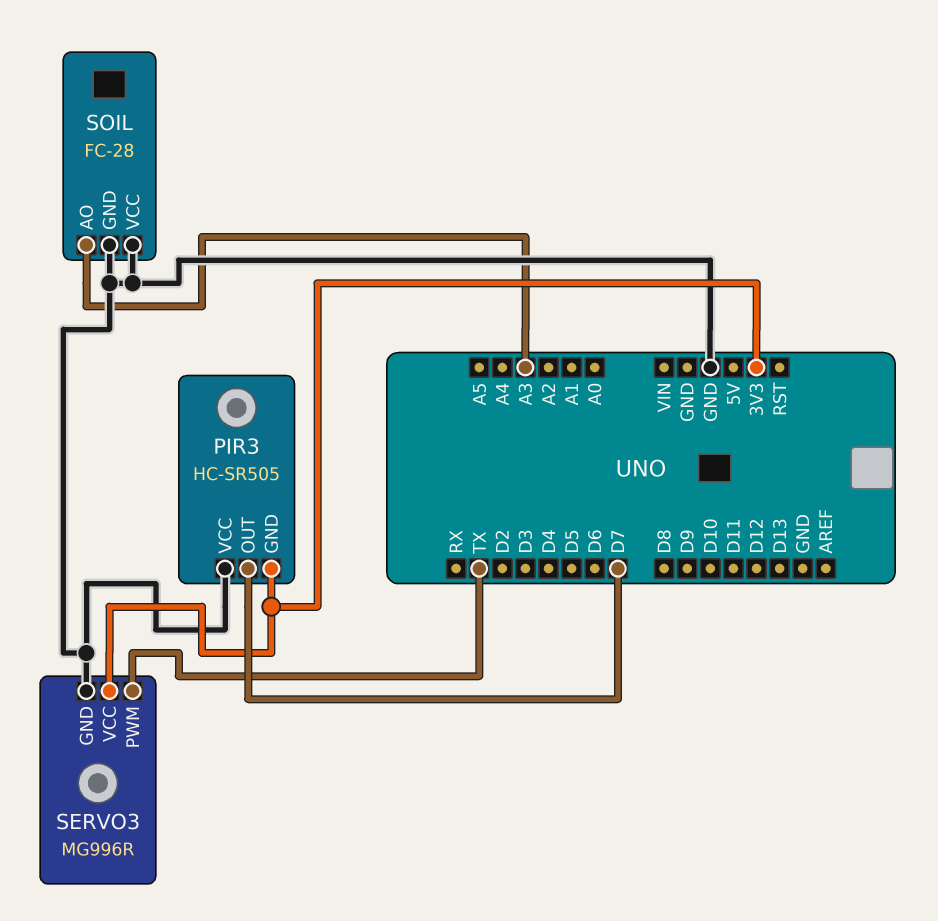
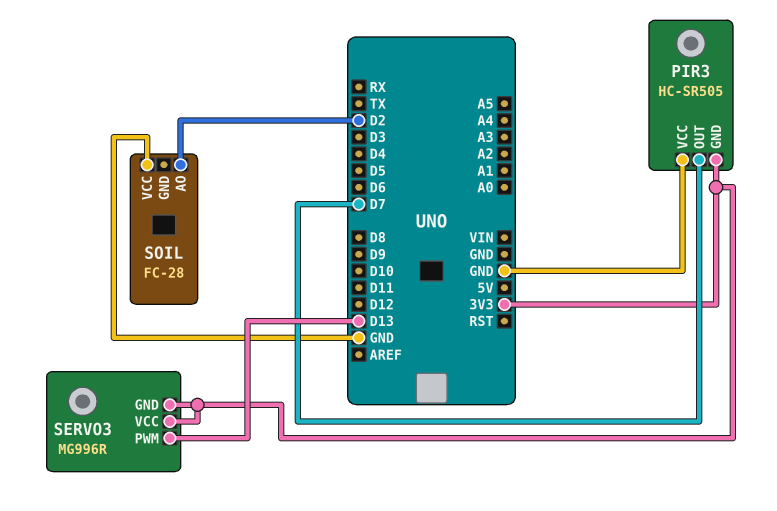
SERVO3 pin GND: GND -> 3V3
SERVO3 pin PWM: TX -> D13
SOIL pin AO: A3 -> D2
SOIL pin GND: GND -> none

